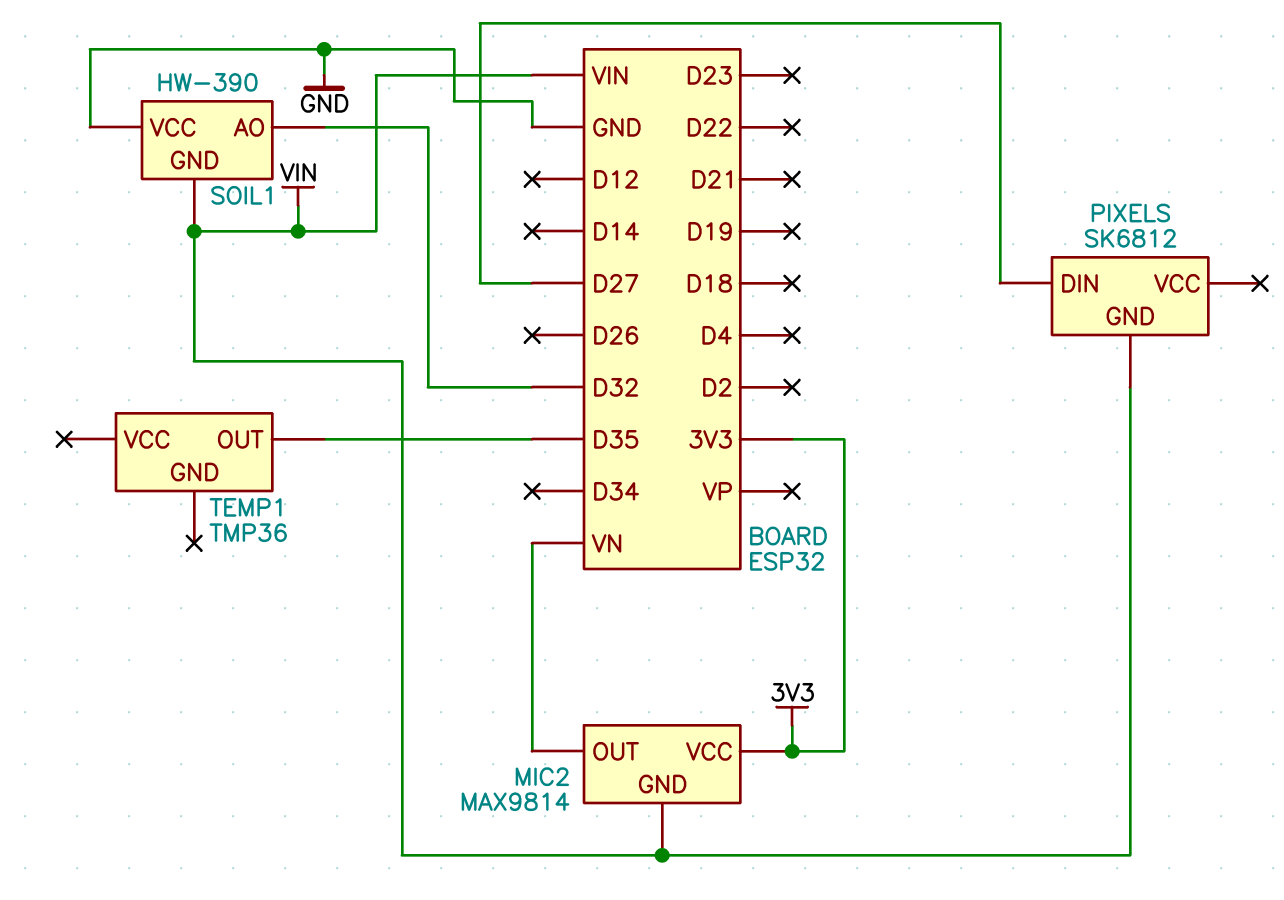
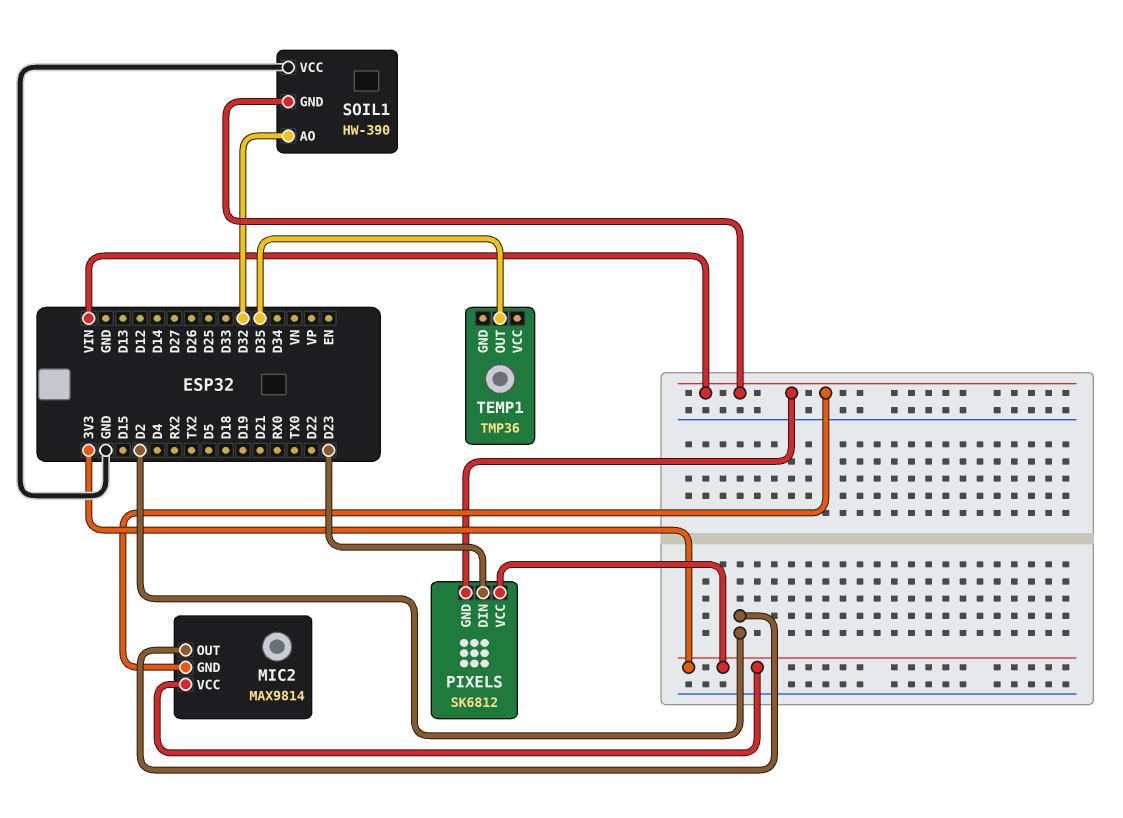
MIC2 pin OUT: VN -> D2
PIXELS pin DIN: D27 -> D23
PIXELS pin VCC: none -> 3V3

